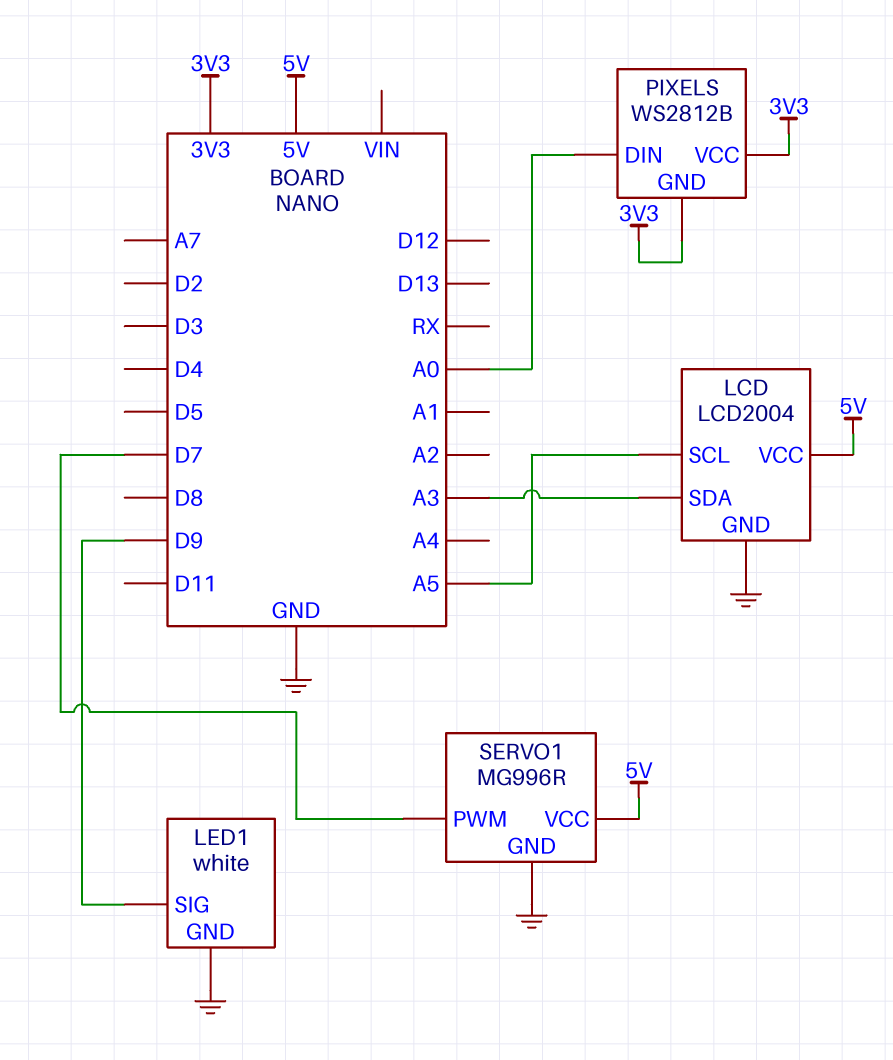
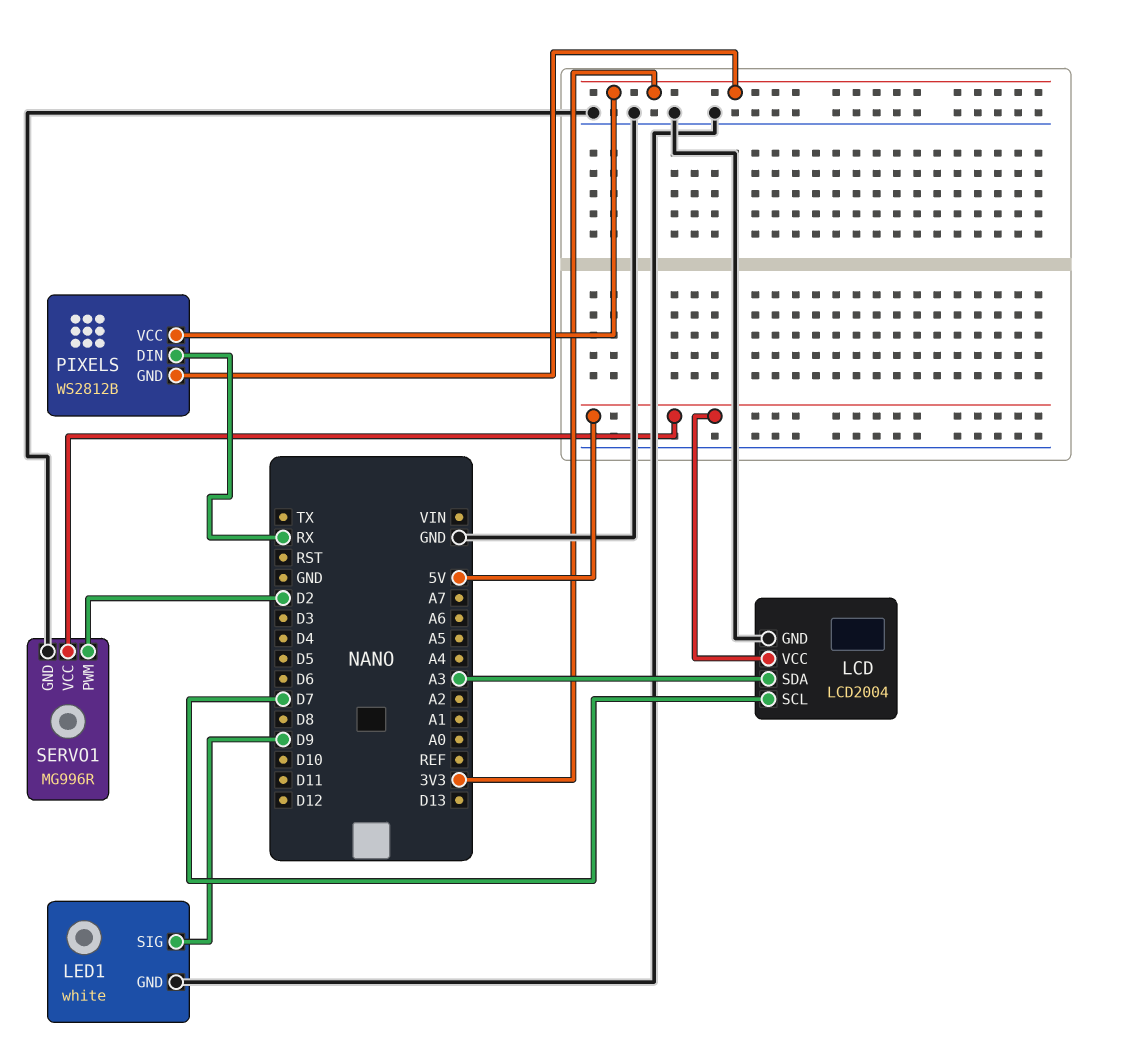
LCD pin SCL: A5 -> D7
PIXELS pin DIN: A0 -> RX
SERVO1 pin PWM: D7 -> D2

